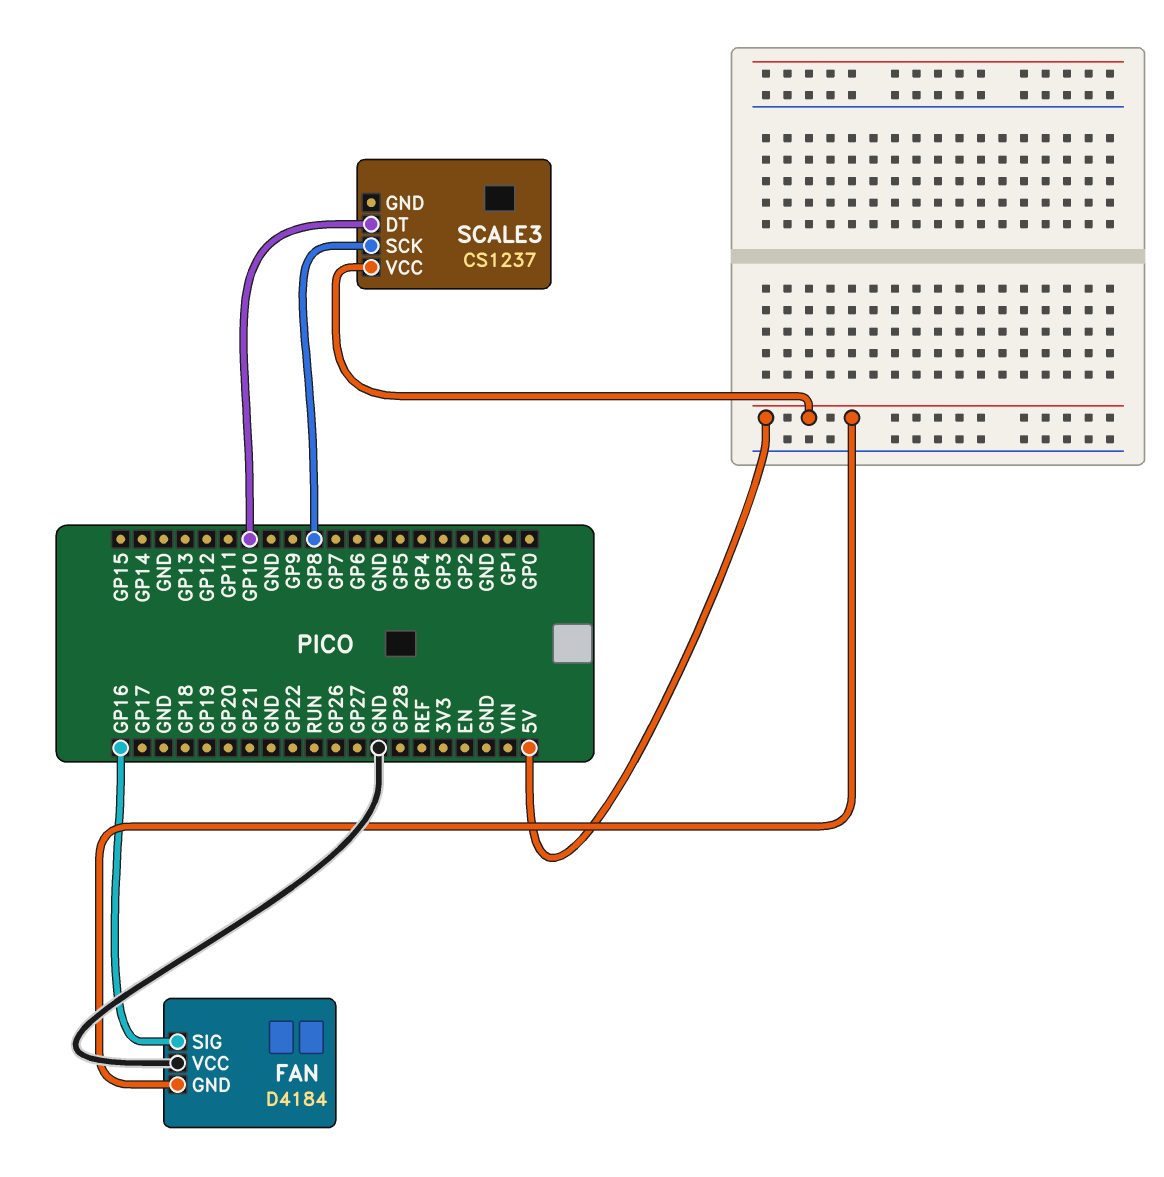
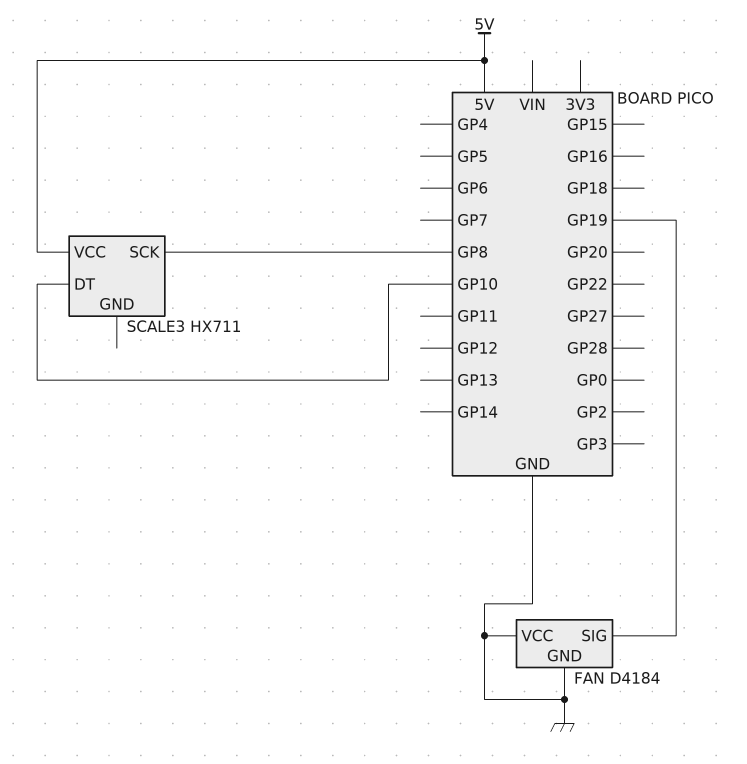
FAN pin GND: 5V -> GND
FAN pin SIG: GP16 -> GP19
SCALE3: CS1237 -> HX711

